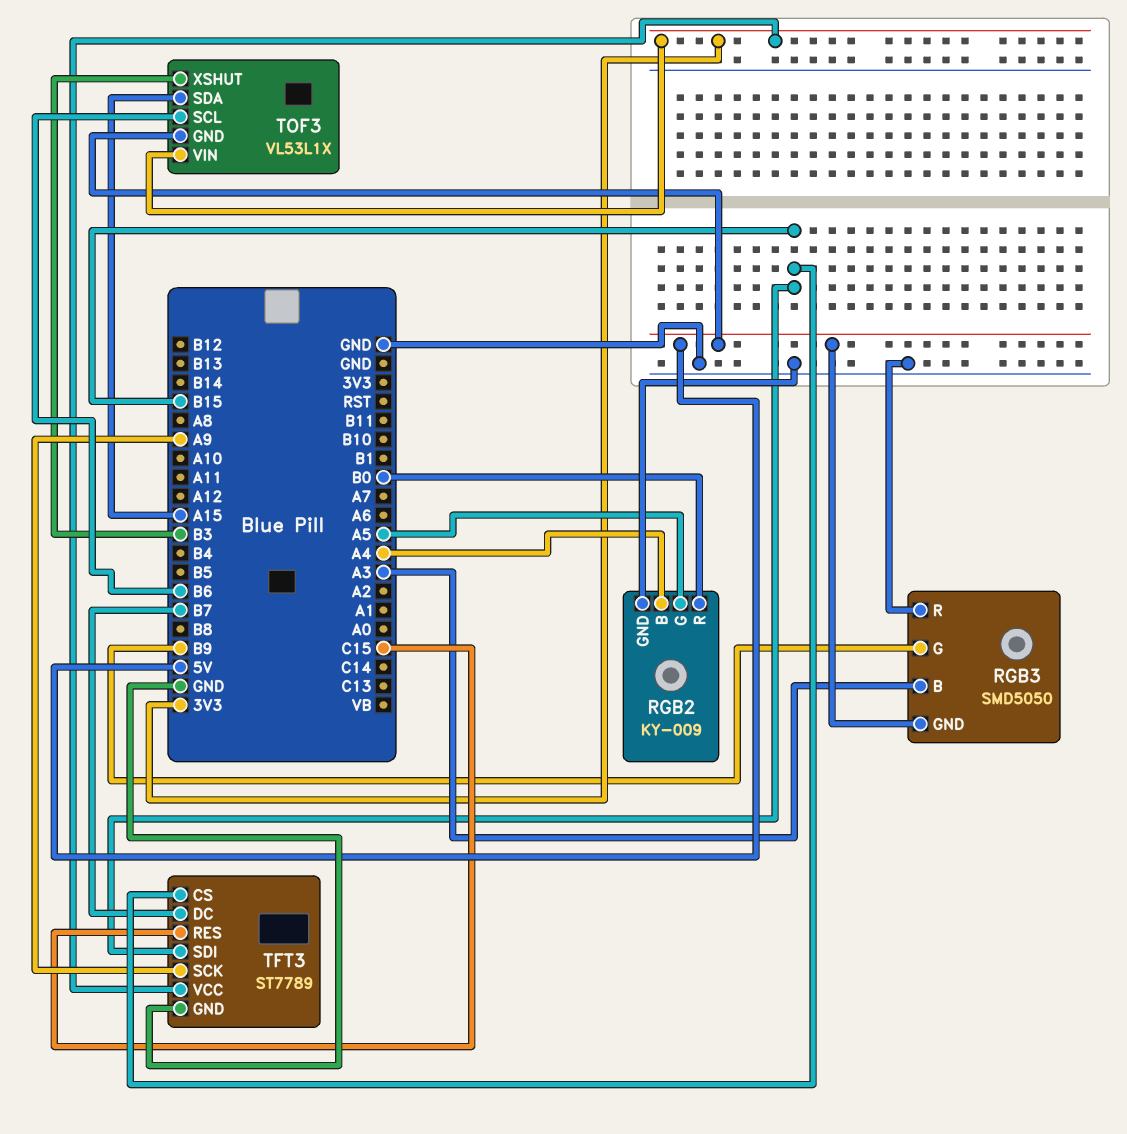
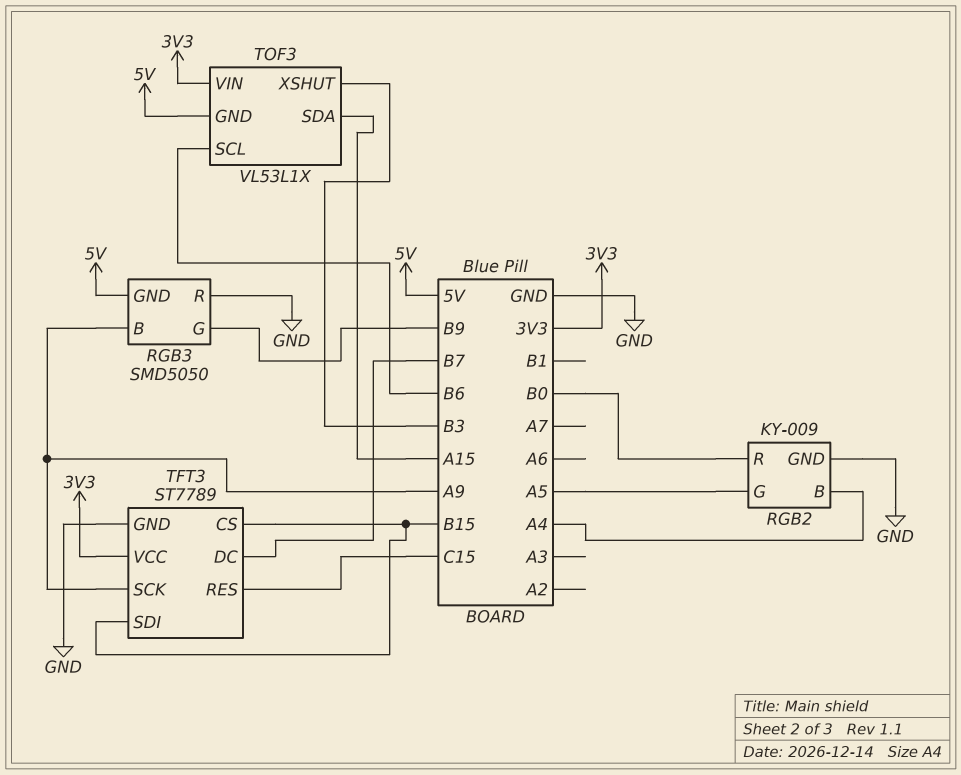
RGB3 pin B: A3 -> A9

